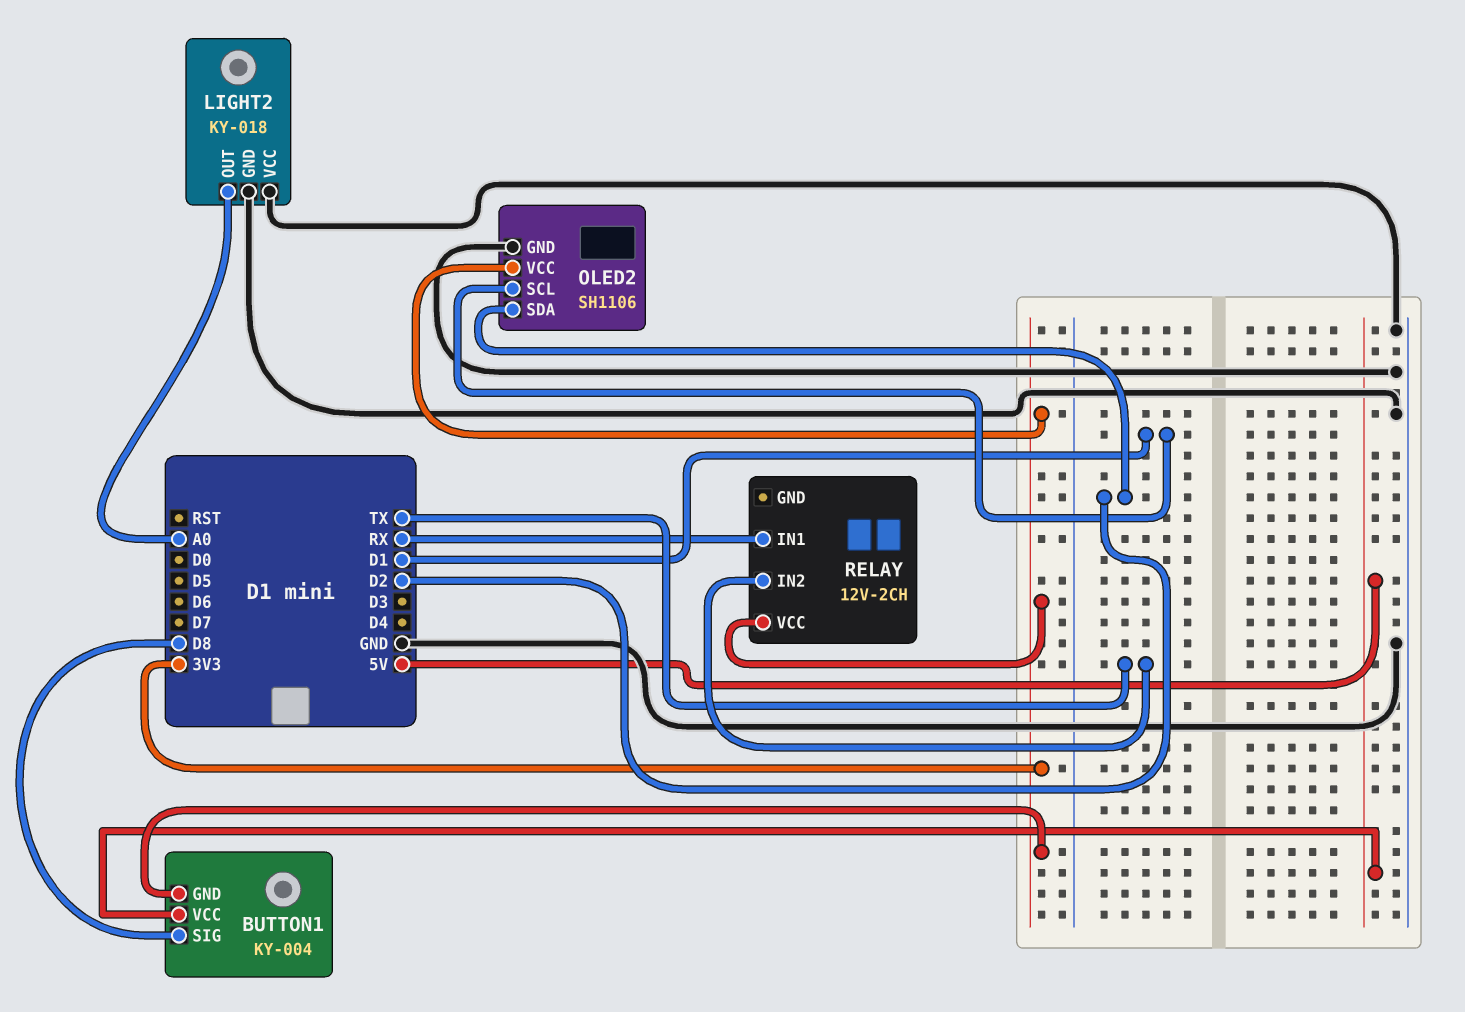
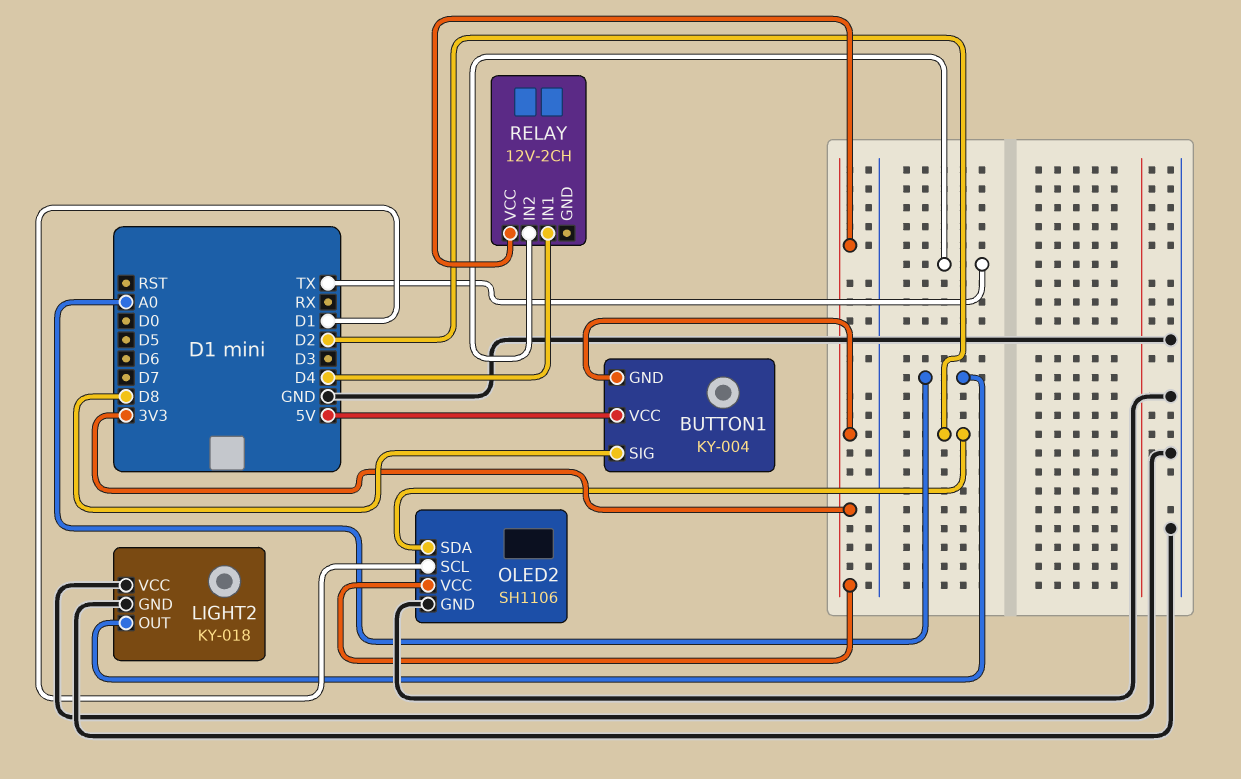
RELAY pin IN1: RX -> D4

